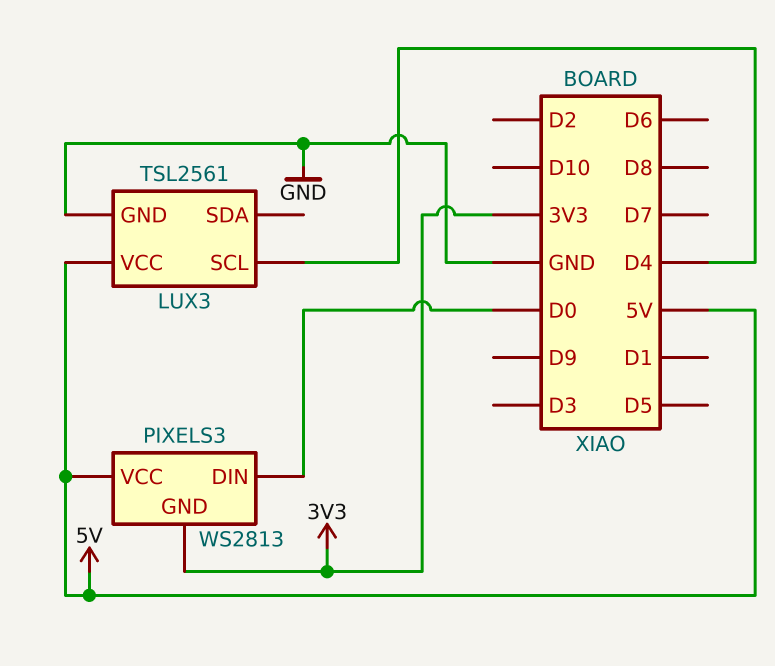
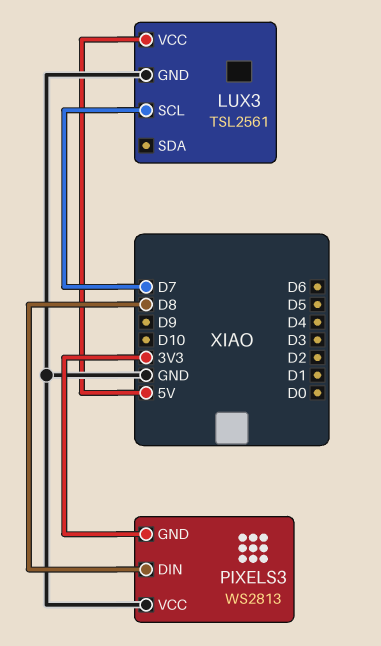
LUX3 pin SCL: D4 -> D7
PIXELS3 pin DIN: D0 -> D8
PIXELS3 pin VCC: 5V -> GND

